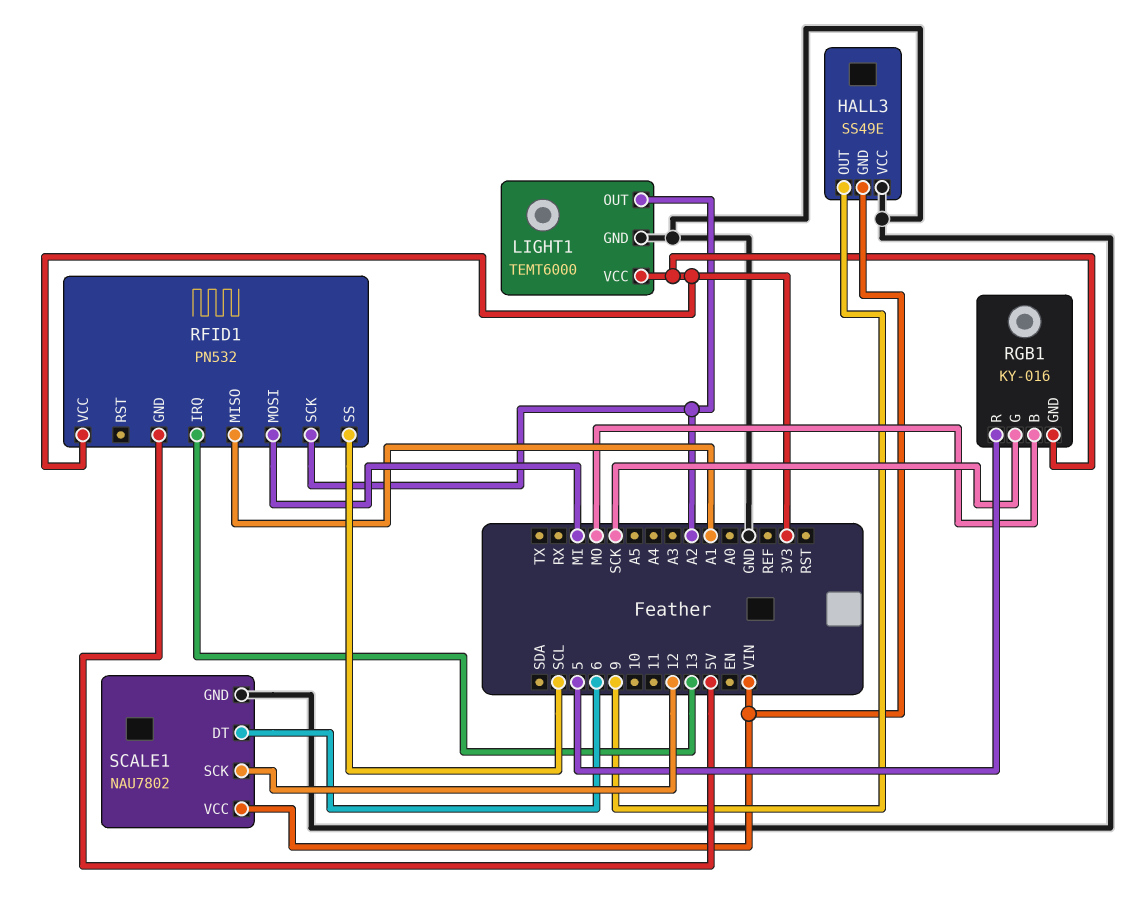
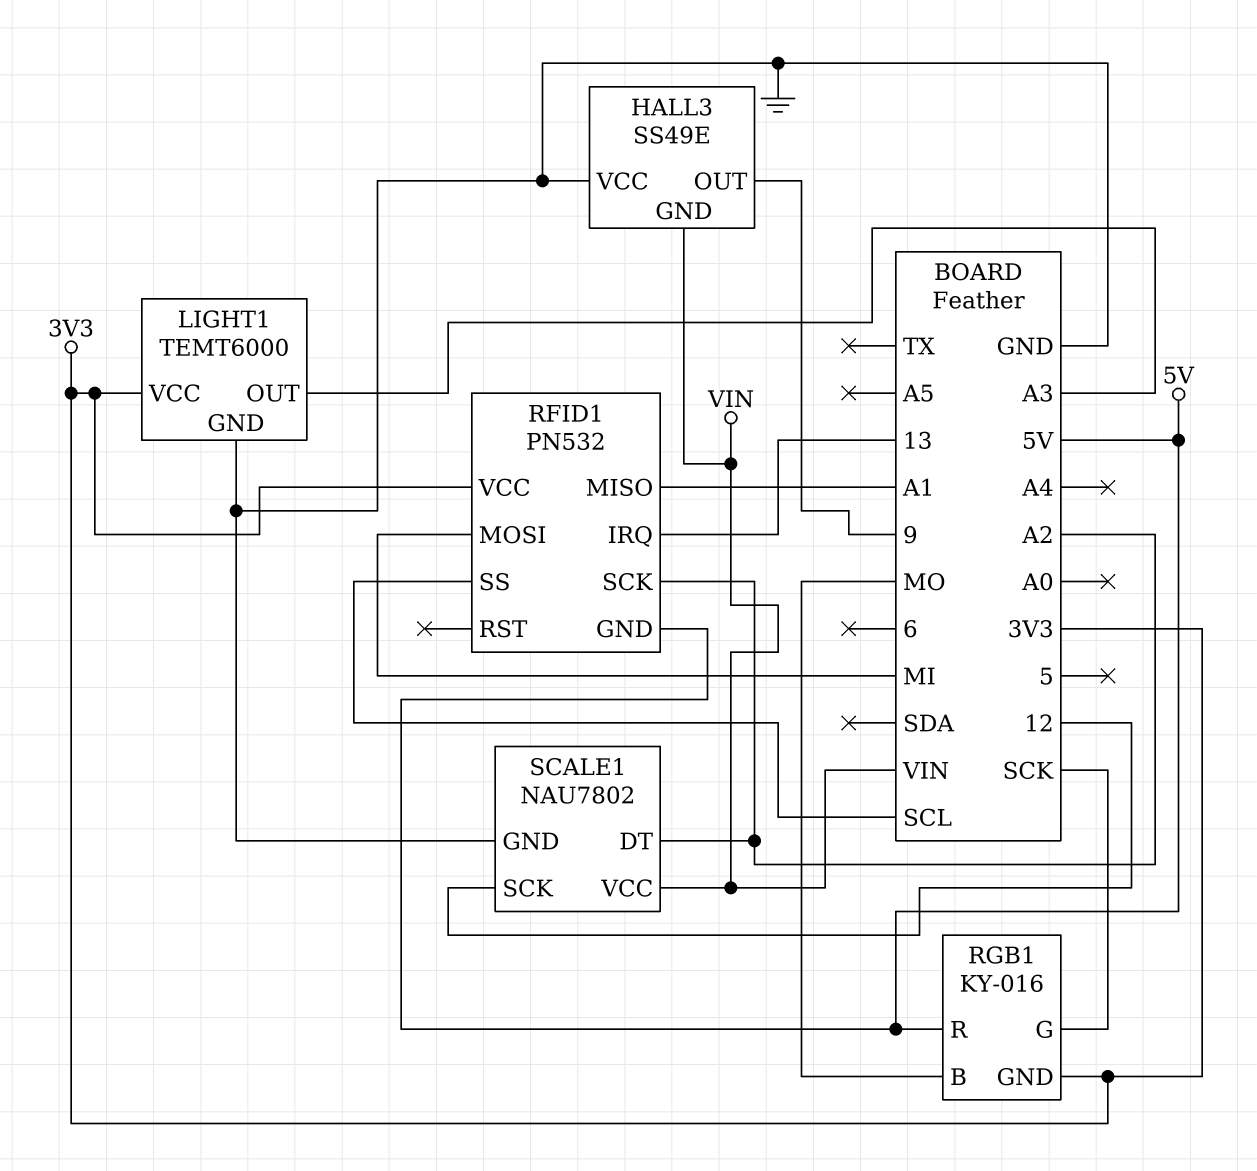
LIGHT1 pin OUT: A2 -> A3
RGB1 pin R: 5 -> 5V
SCALE1 pin DT: 6 -> A2

